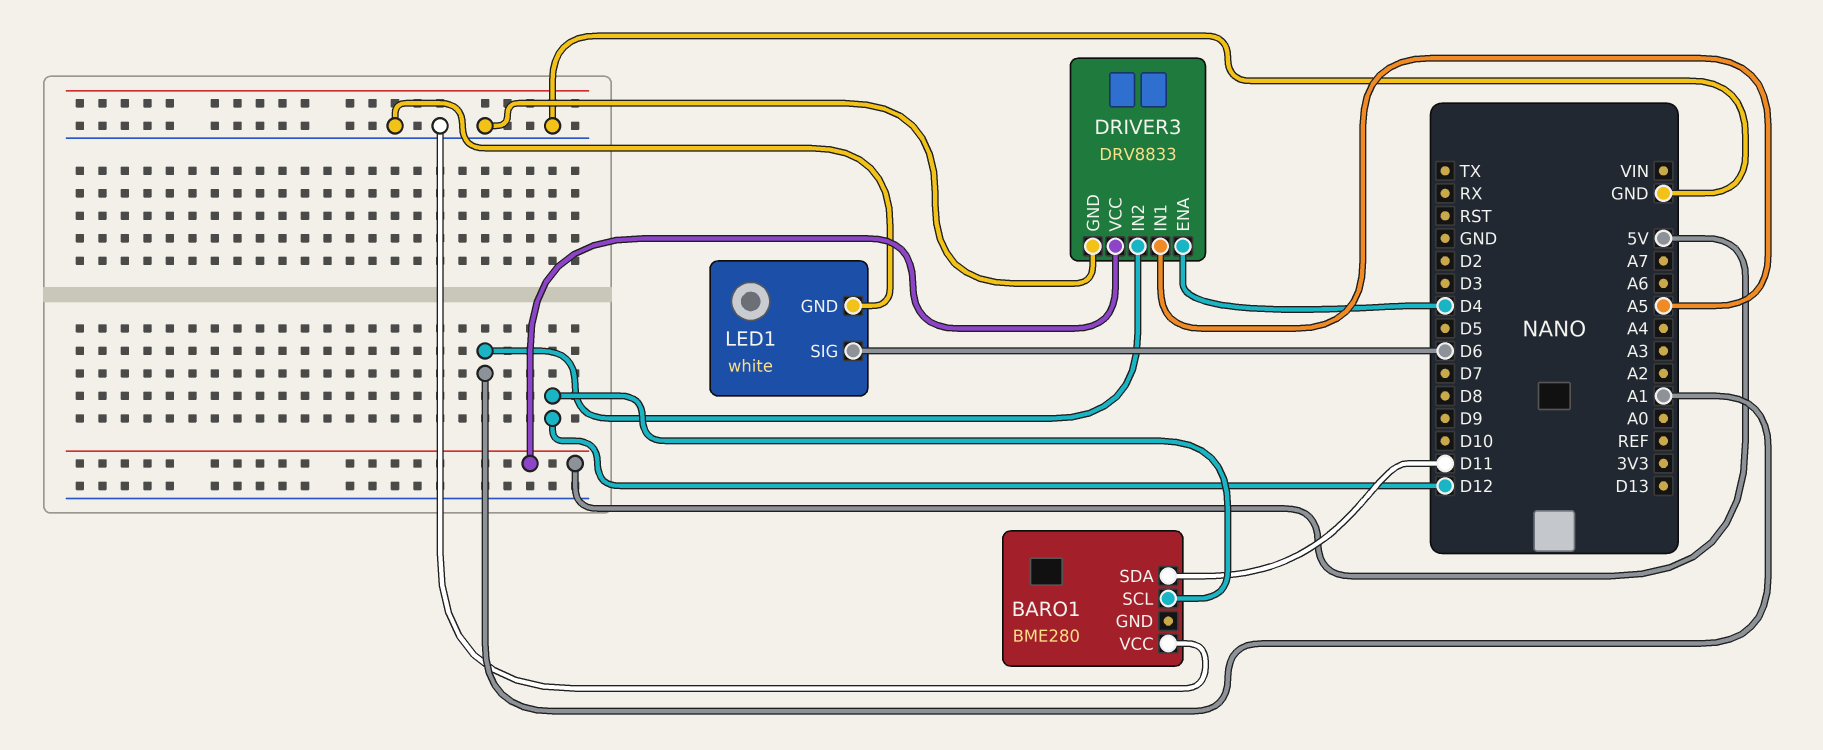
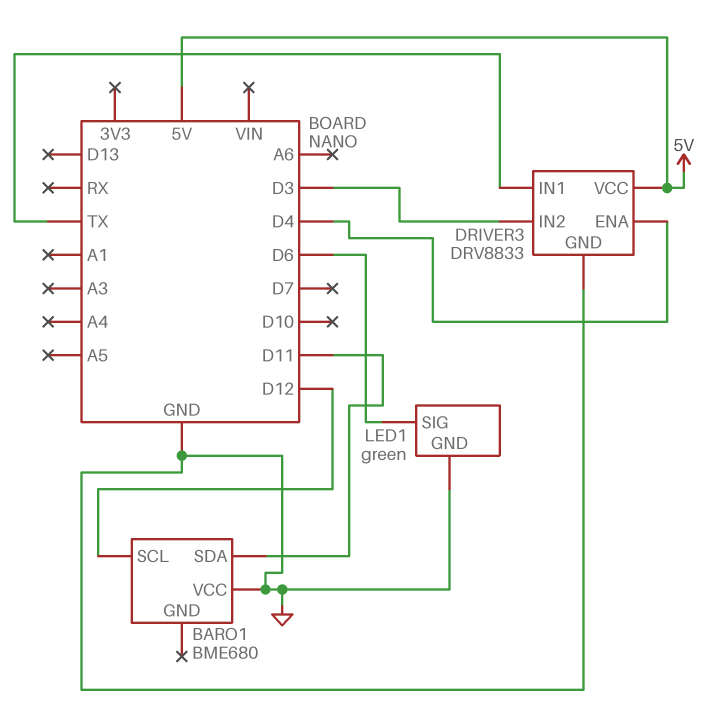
BARO1: BME280 -> BME680
DRIVER3 pin IN1: A5 -> TX
DRIVER3 pin IN2: A1 -> D3
LED1: white -> green

